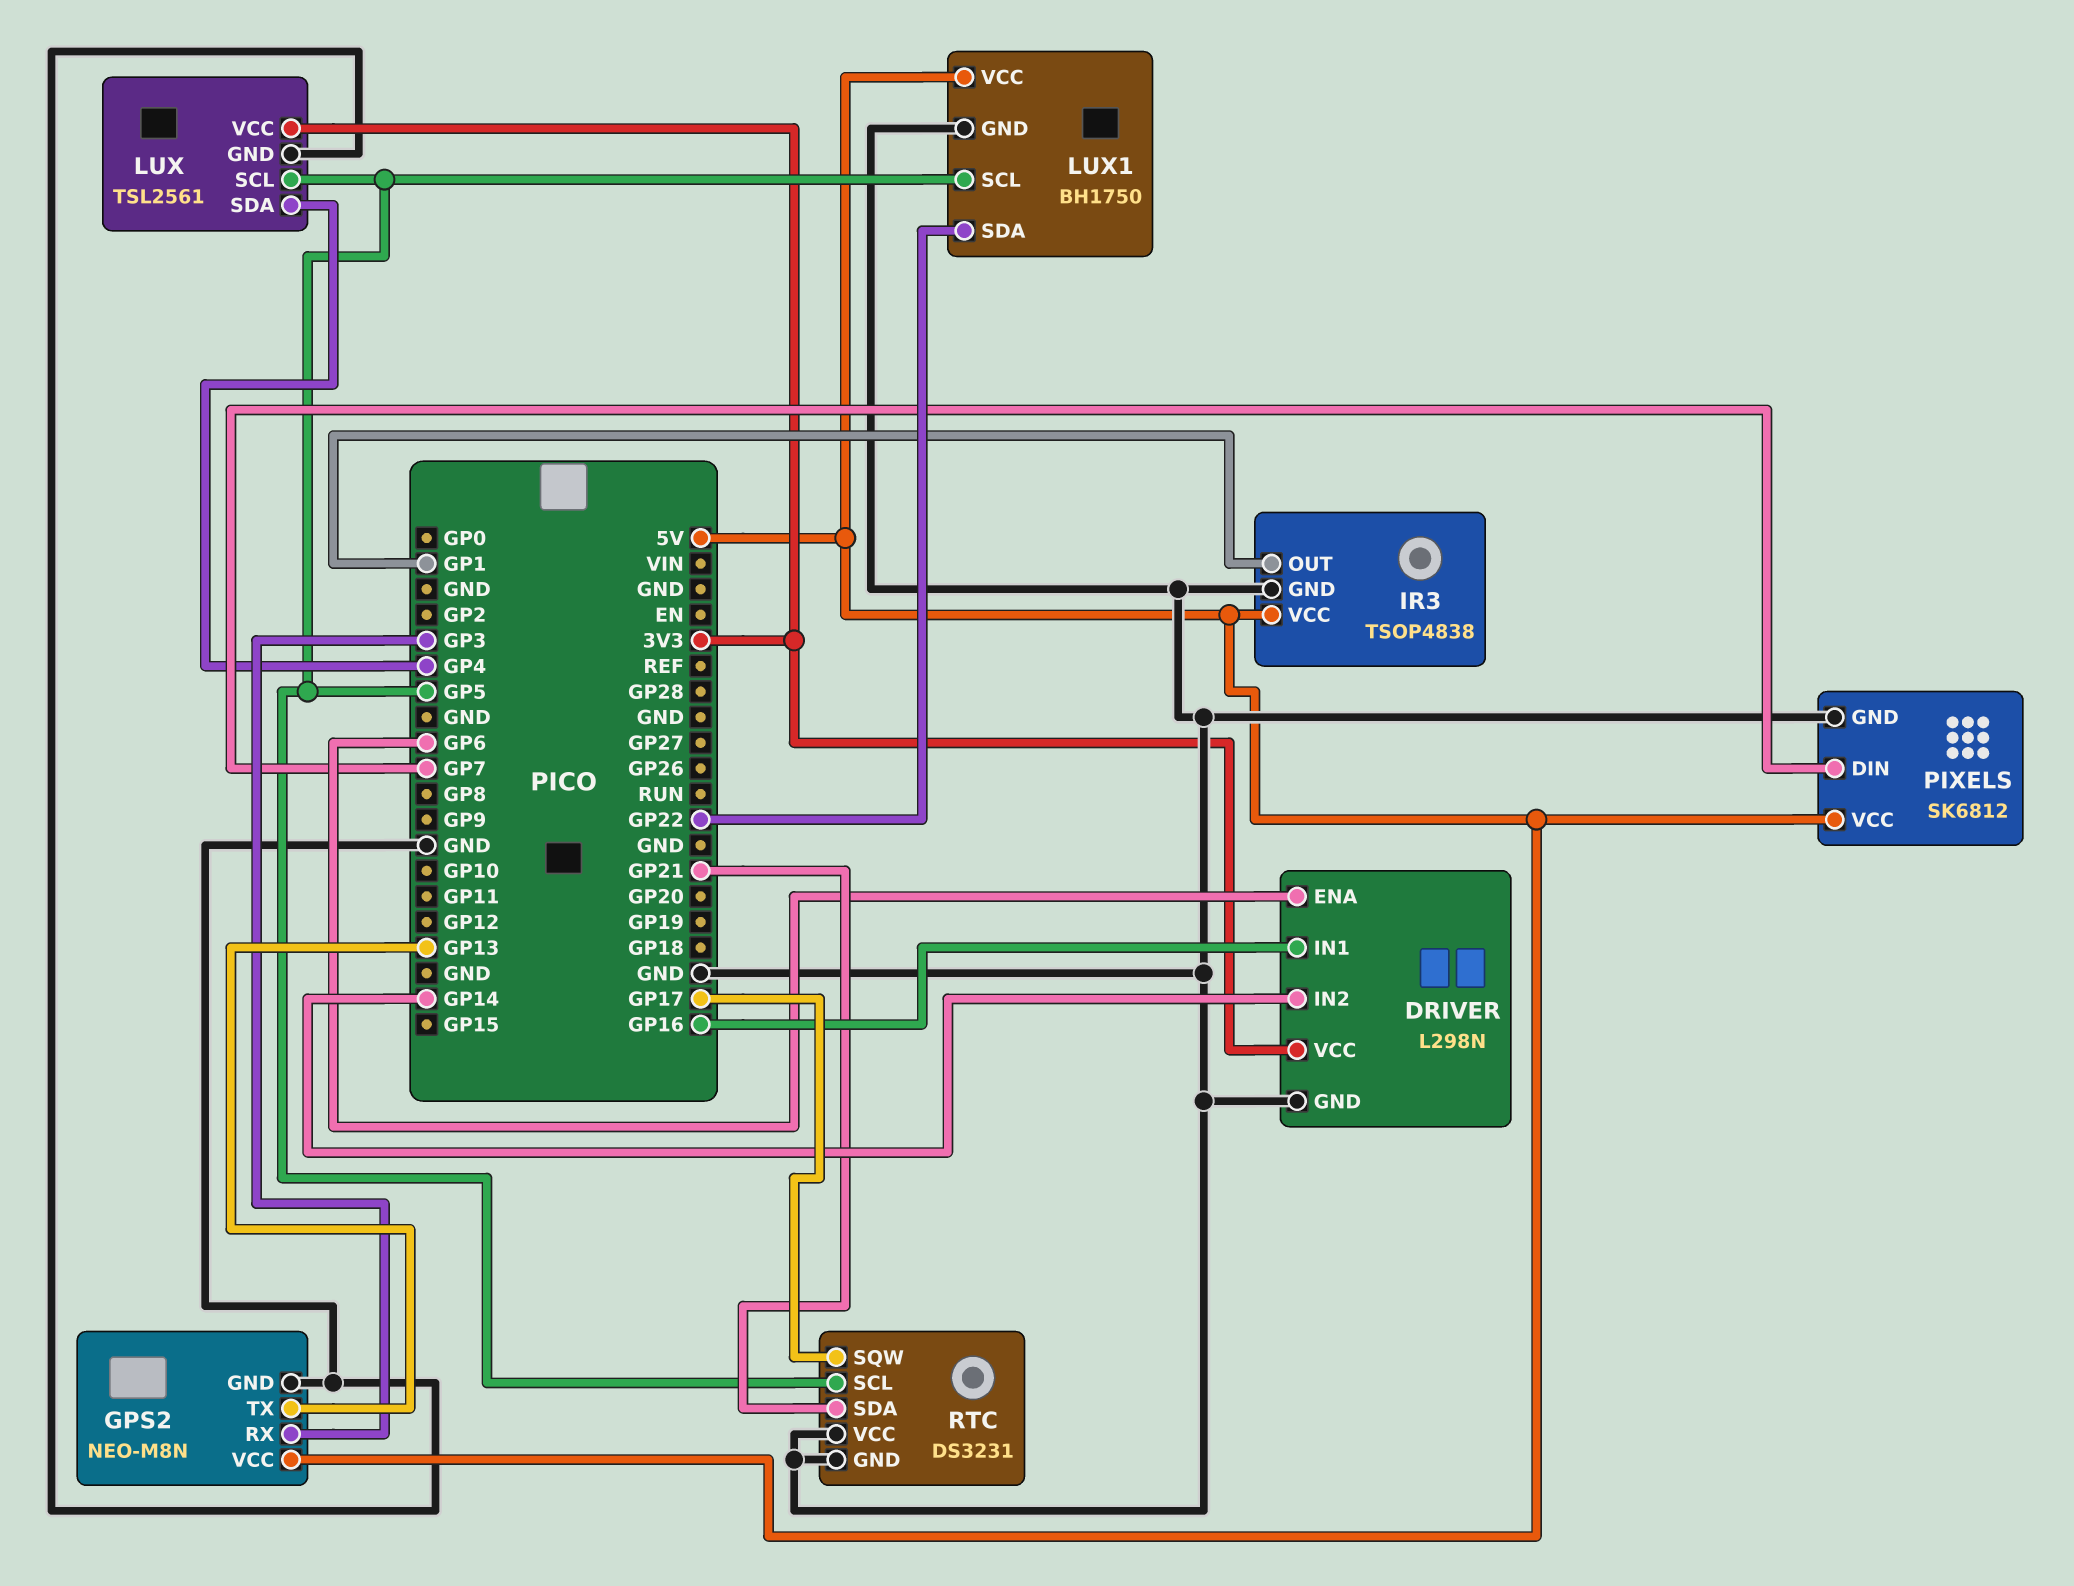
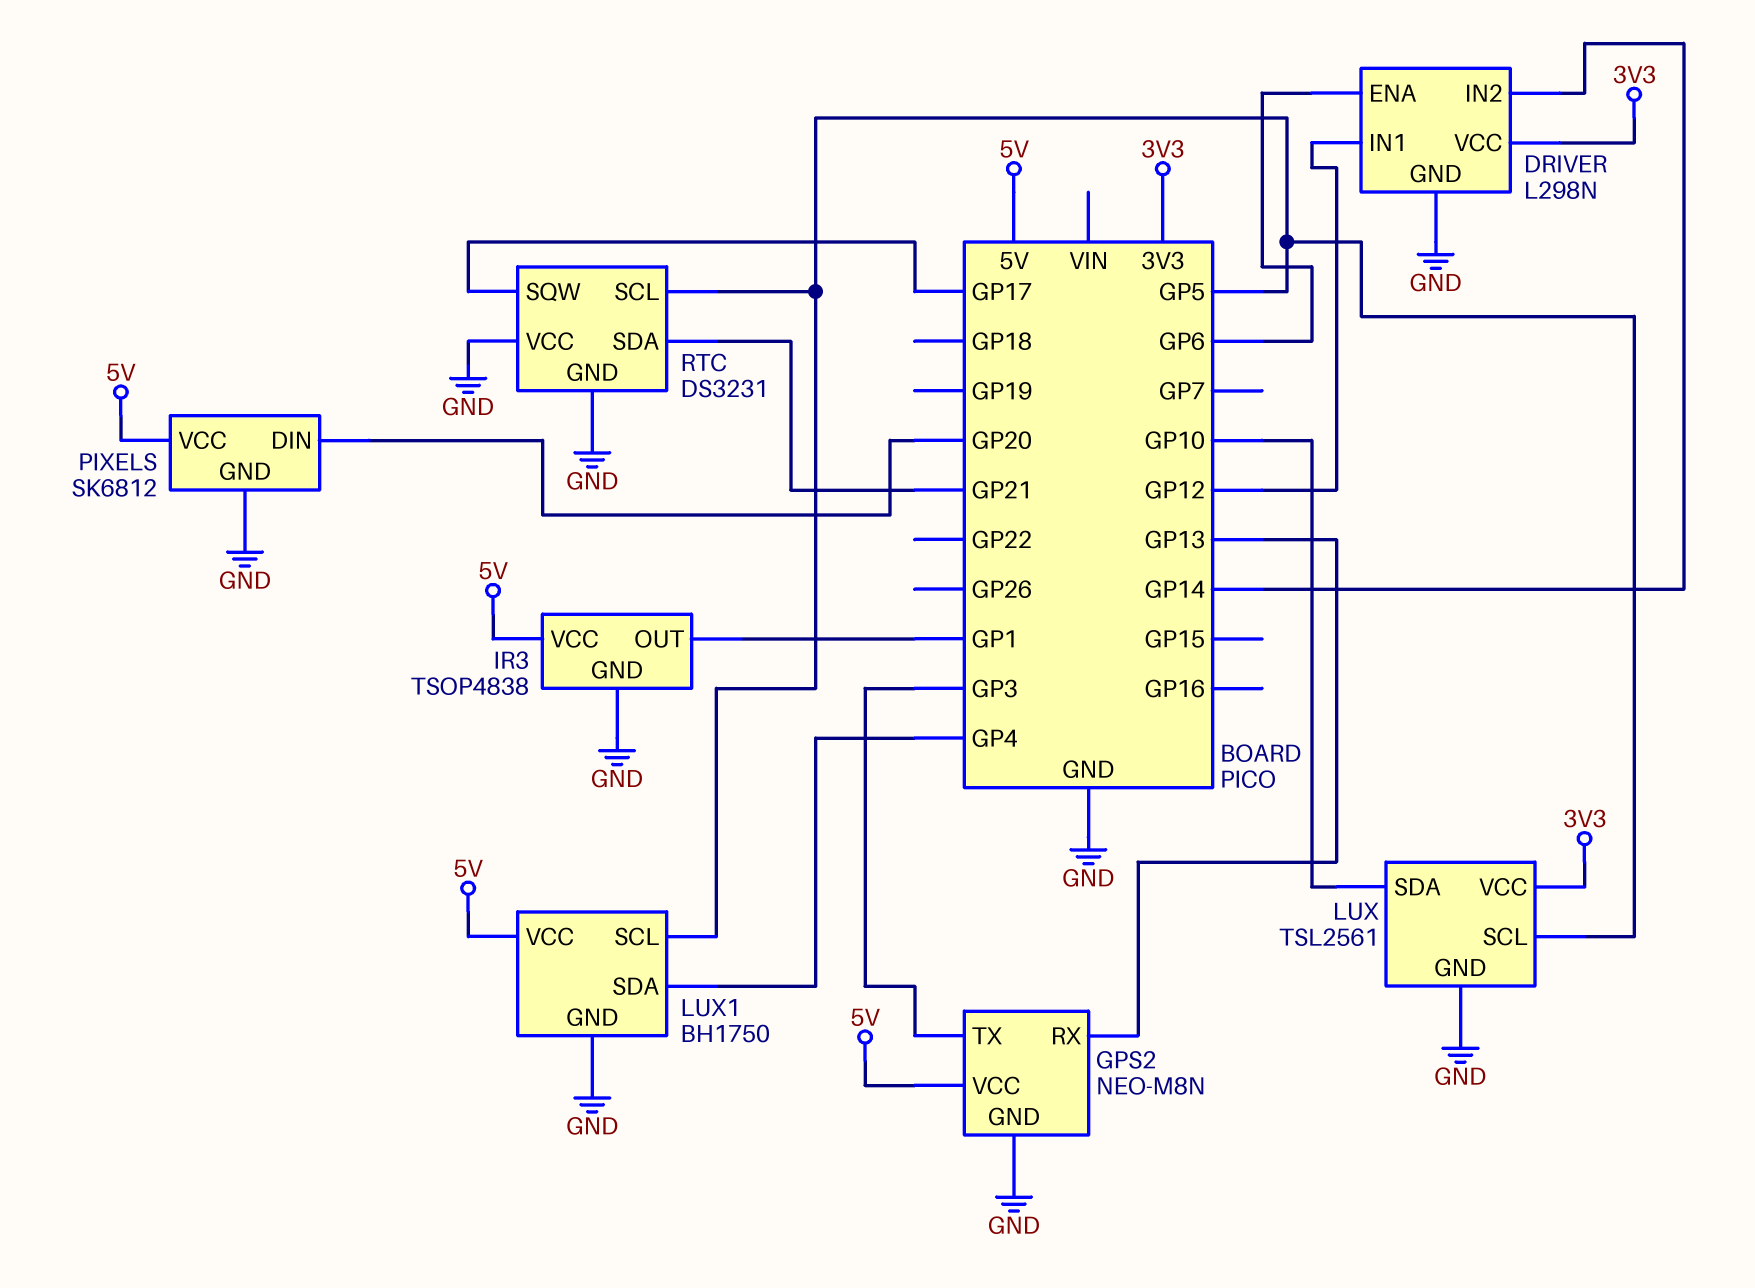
DRIVER pin IN1: GP16 -> GP12
GPS2 pin RX: GP3 -> GP13
GPS2 pin TX: GP13 -> GP3
LUX pin SDA: GP4 -> GP10
LUX1 pin SDA: GP22 -> GP4
PIXELS pin DIN: GP7 -> GP20

